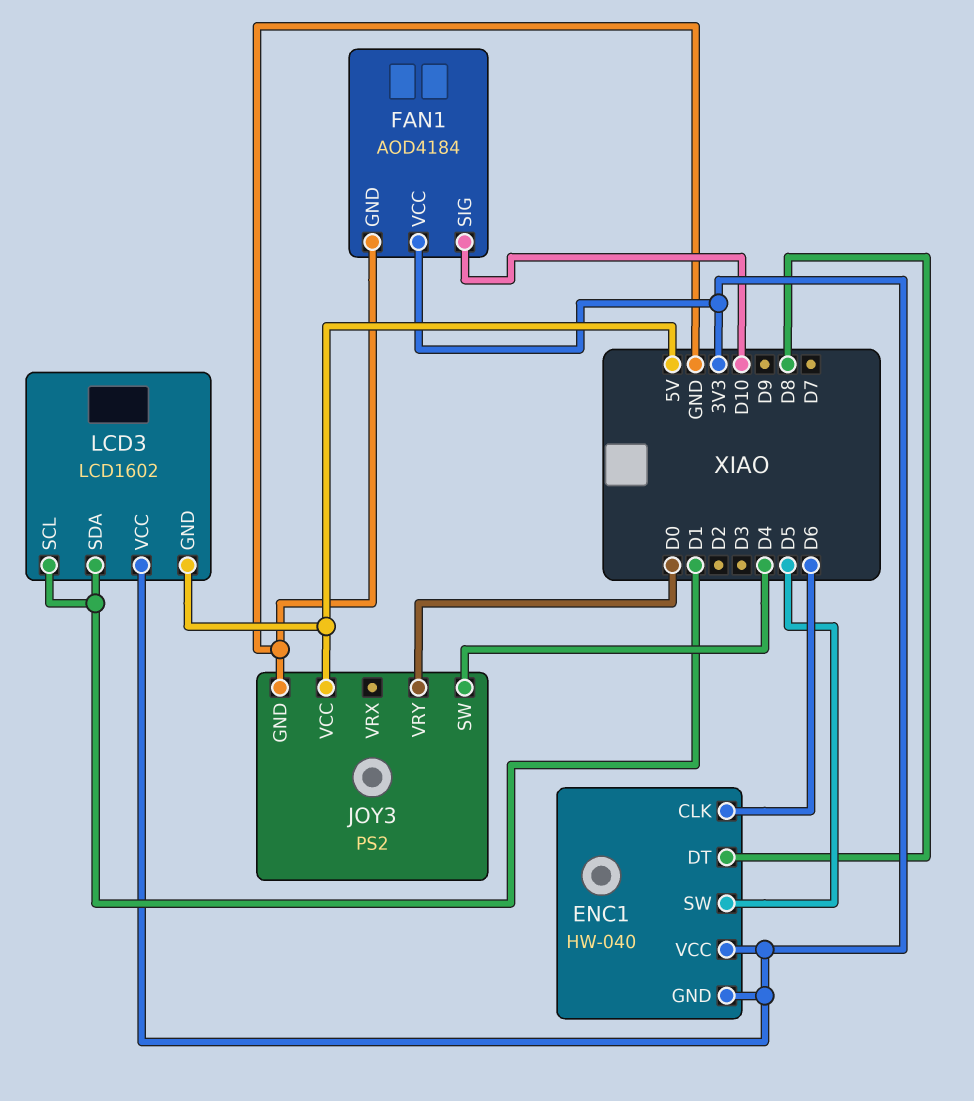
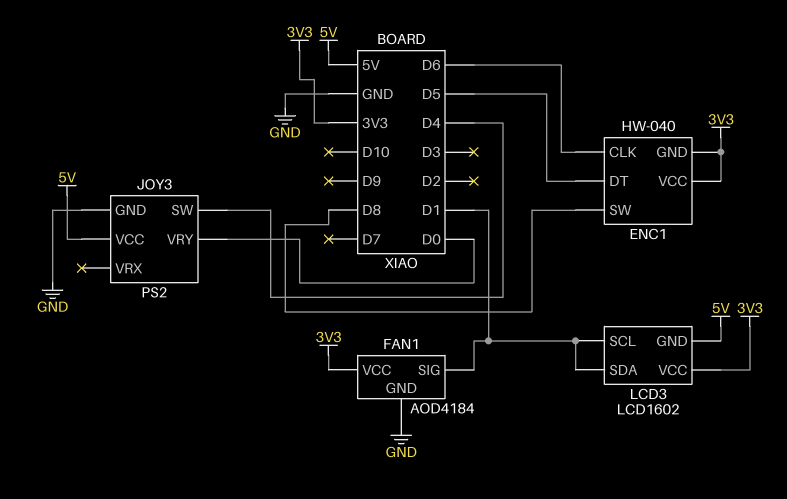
ENC1 pin DT: D8 -> D5
ENC1 pin SW: D5 -> D8
FAN1 pin SIG: D10 -> D1

